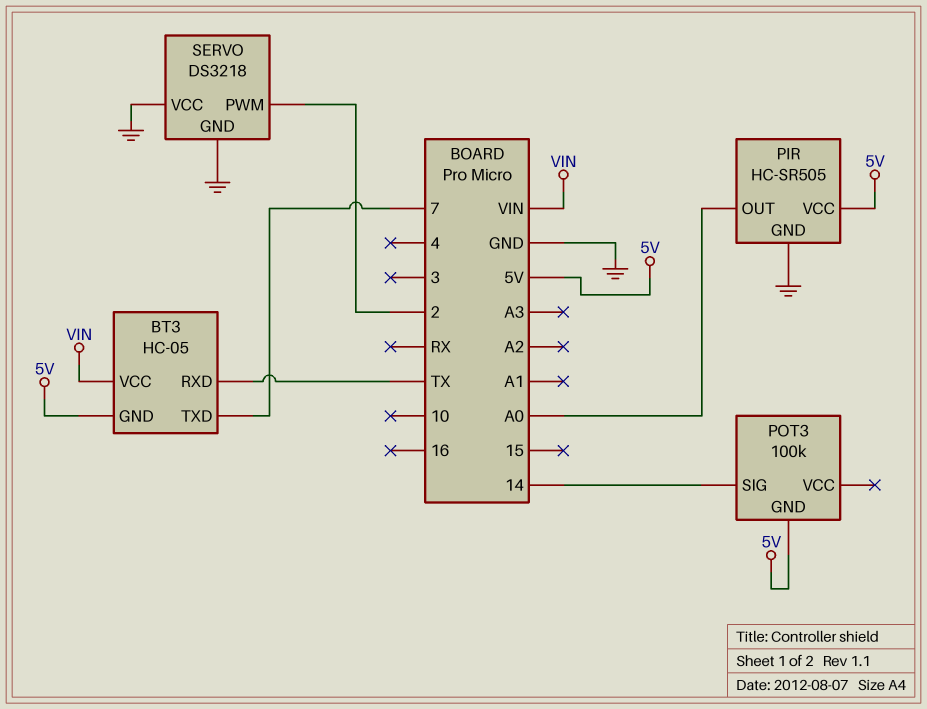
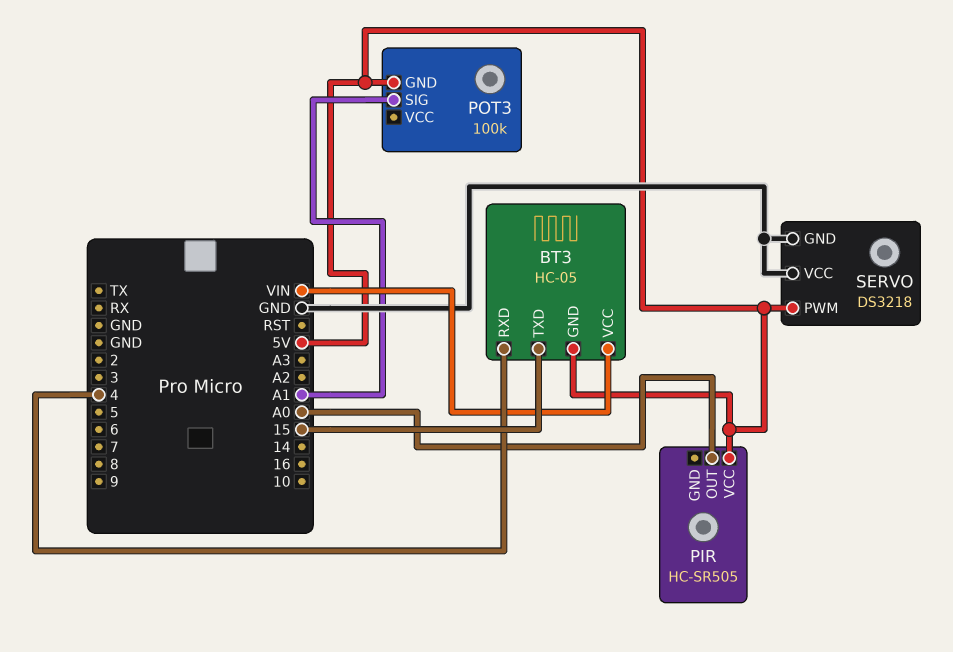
BT3 pin RXD: TX -> 4
BT3 pin TXD: 7 -> 15
PIR pin GND: GND -> none
POT3 pin SIG: 14 -> A1
SERVO pin PWM: 2 -> 5V

